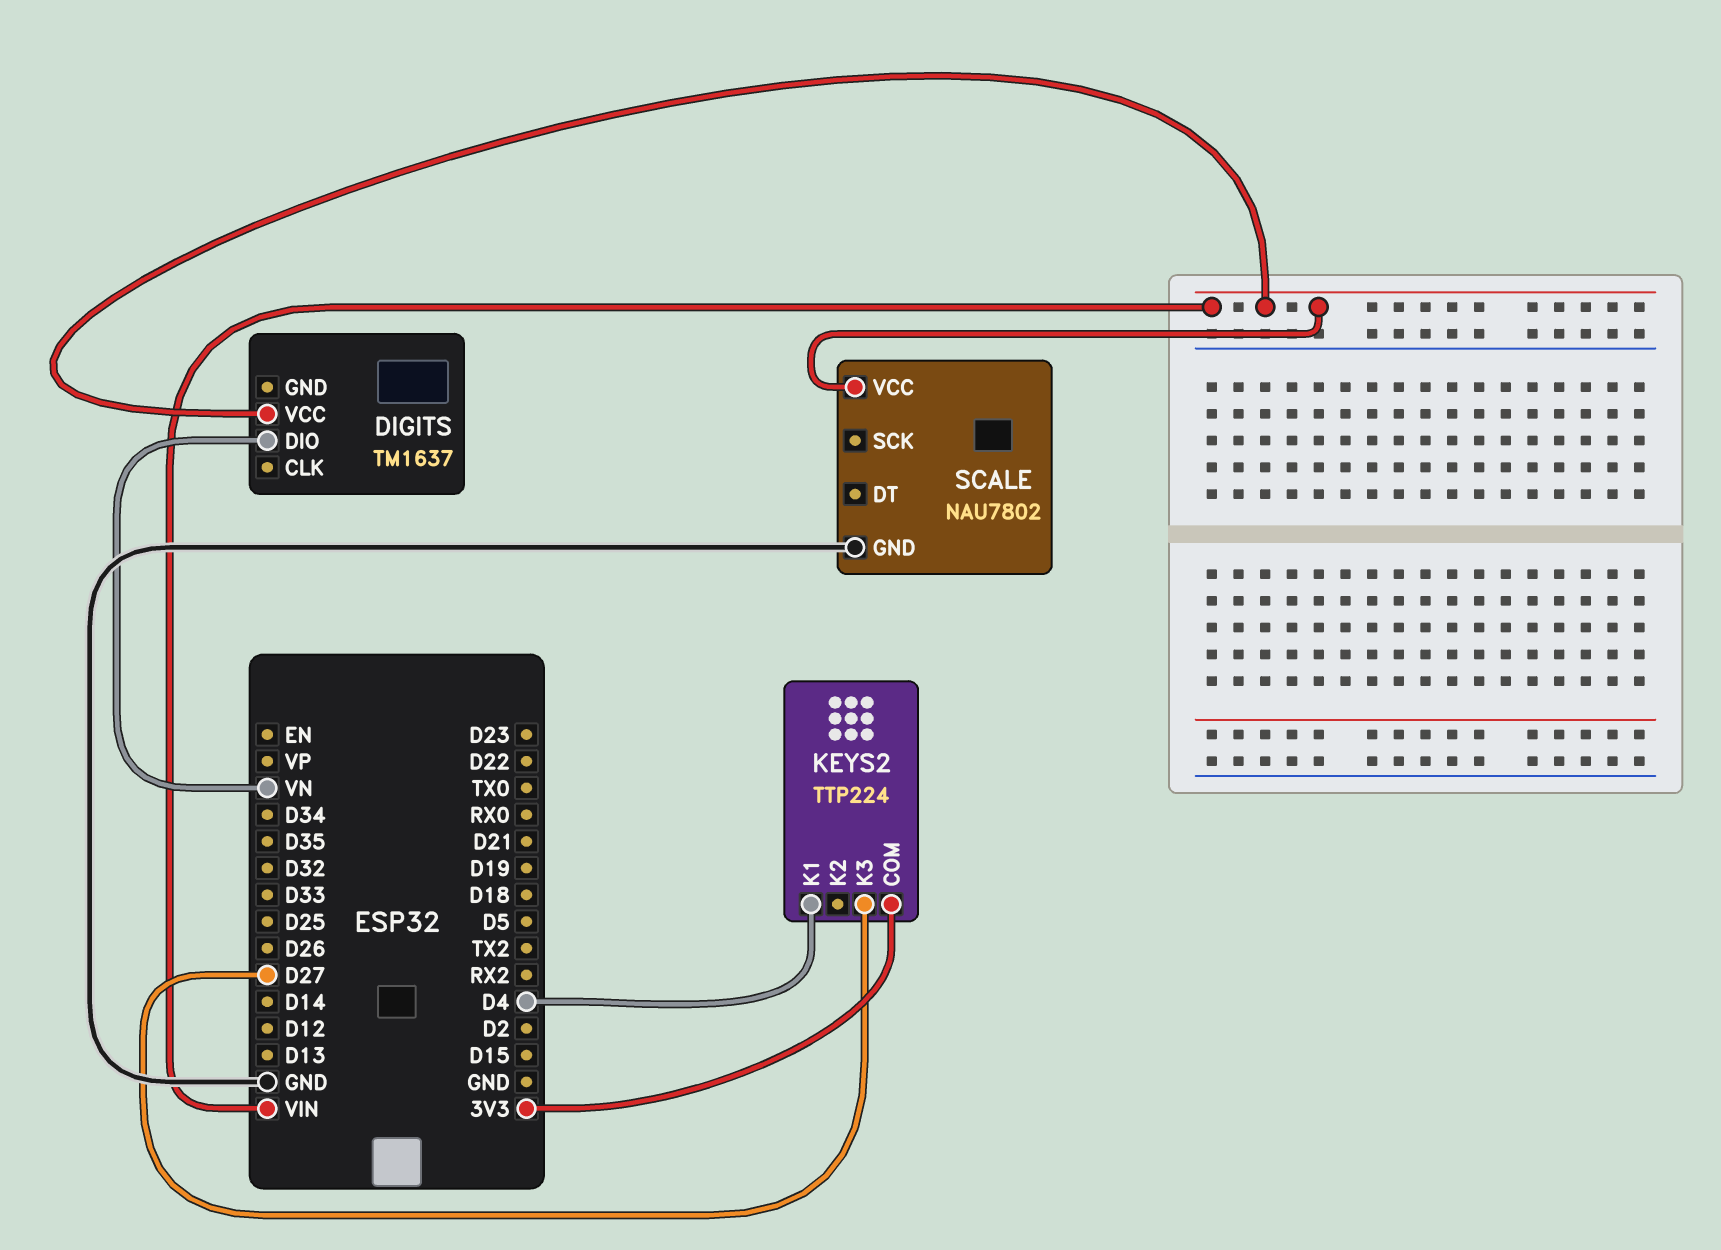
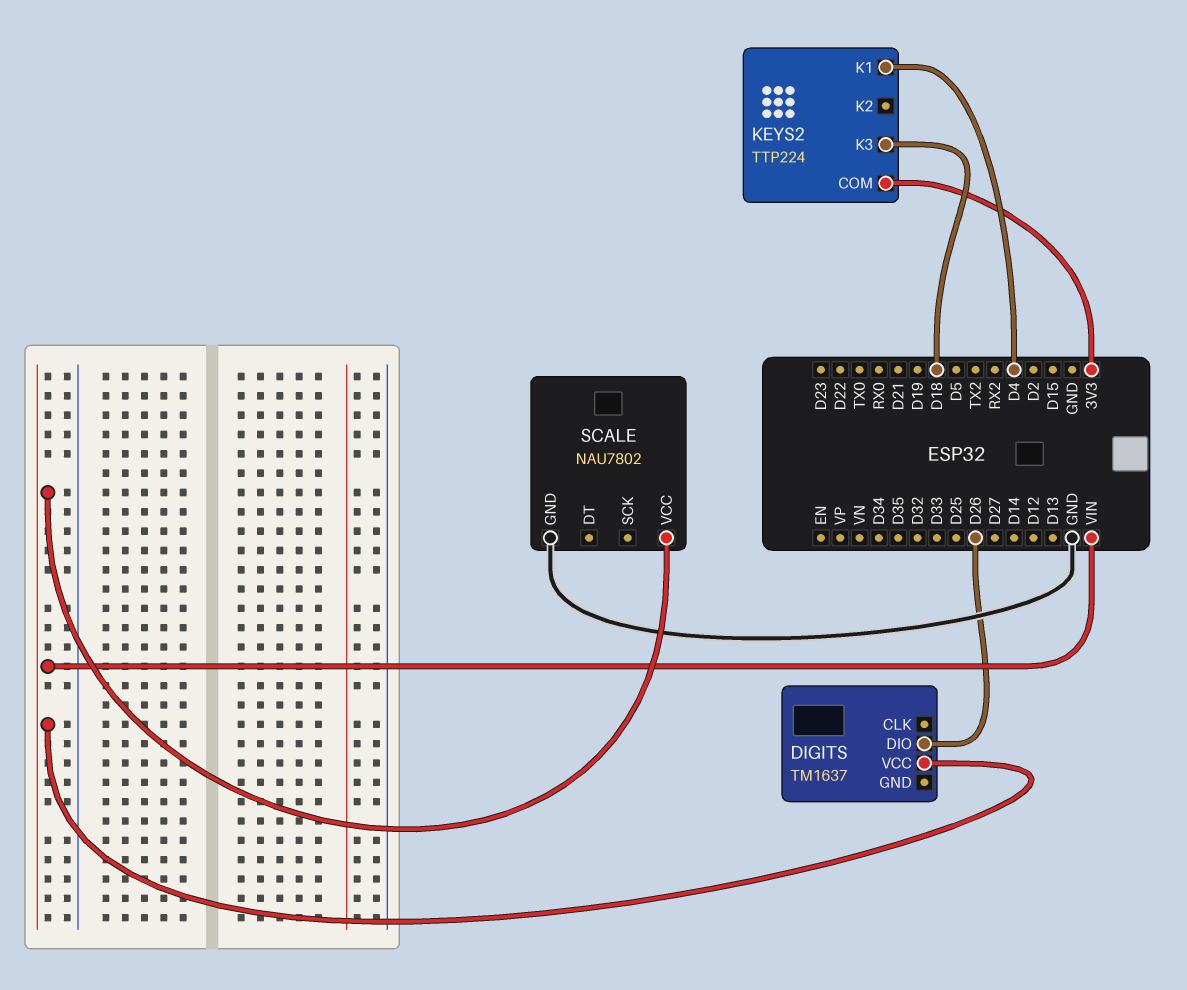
DIGITS pin DIO: VN -> D26
KEYS2 pin K3: D27 -> D18

